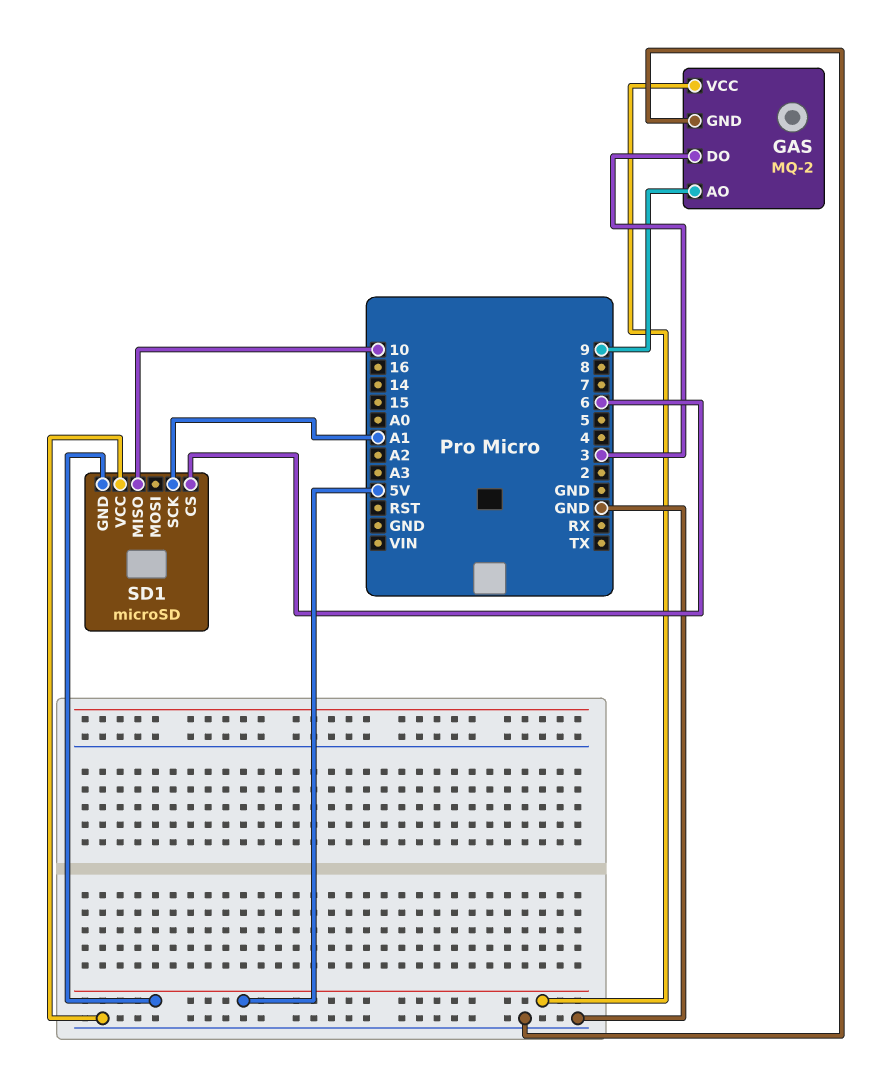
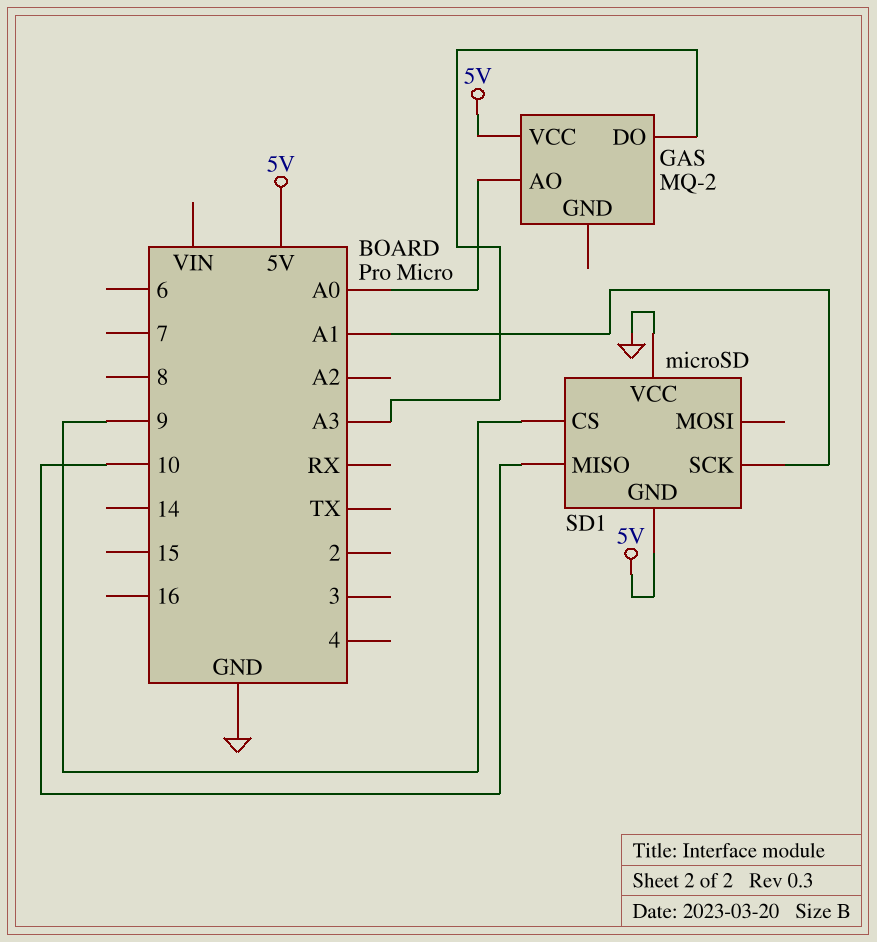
GAS pin AO: 9 -> A0
GAS pin DO: 3 -> A3
GAS pin GND: GND -> none
SD1 pin CS: 6 -> 9

